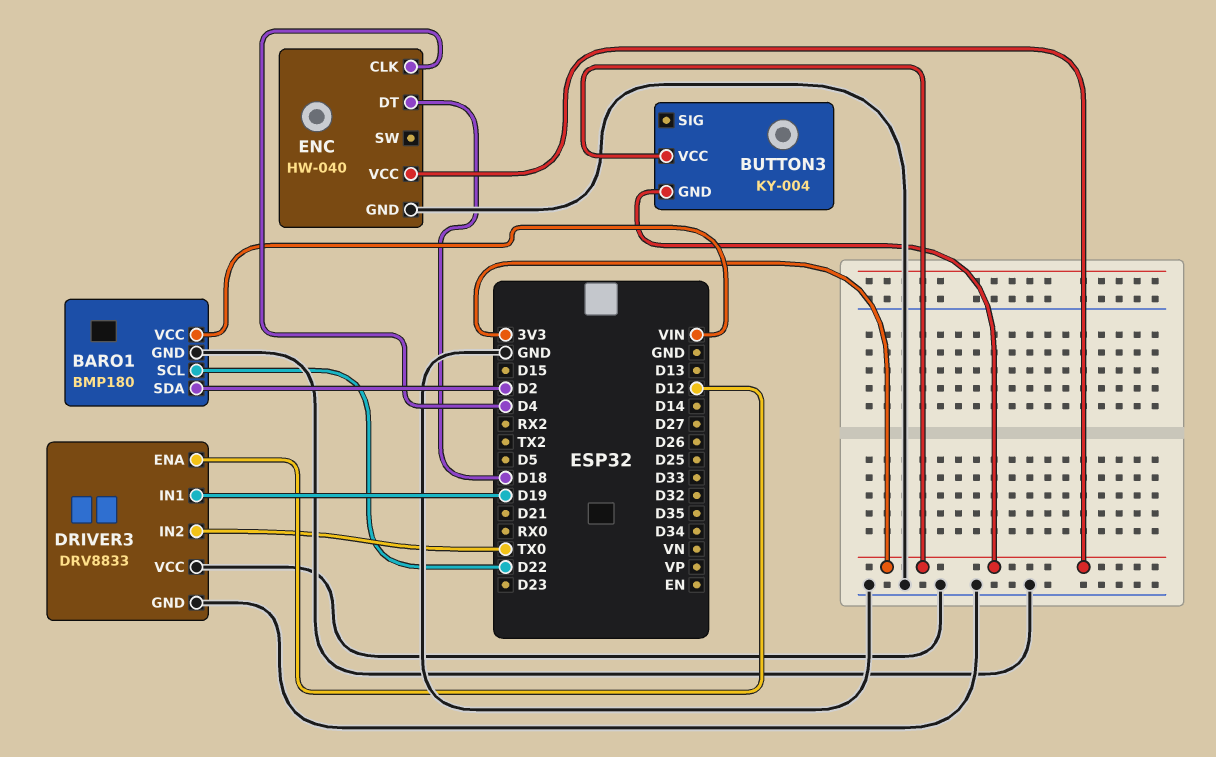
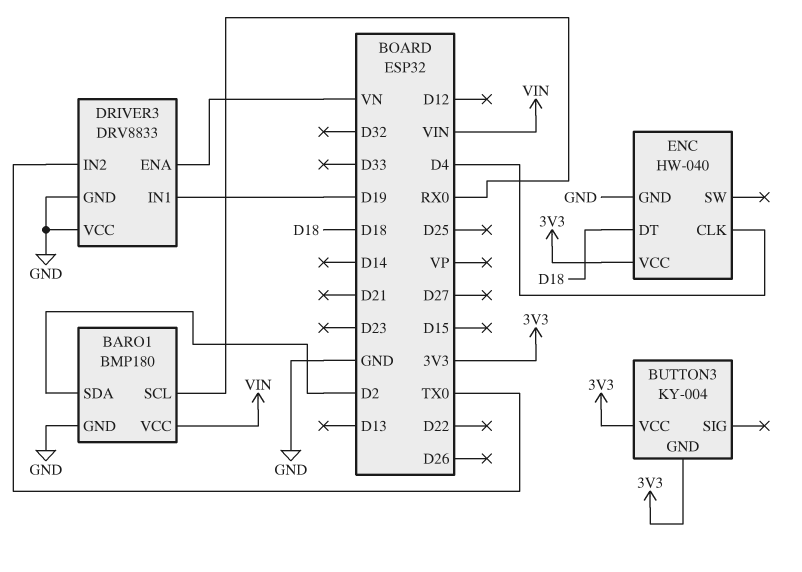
BARO1 pin SCL: D22 -> RX0
DRIVER3 pin ENA: D12 -> VN

